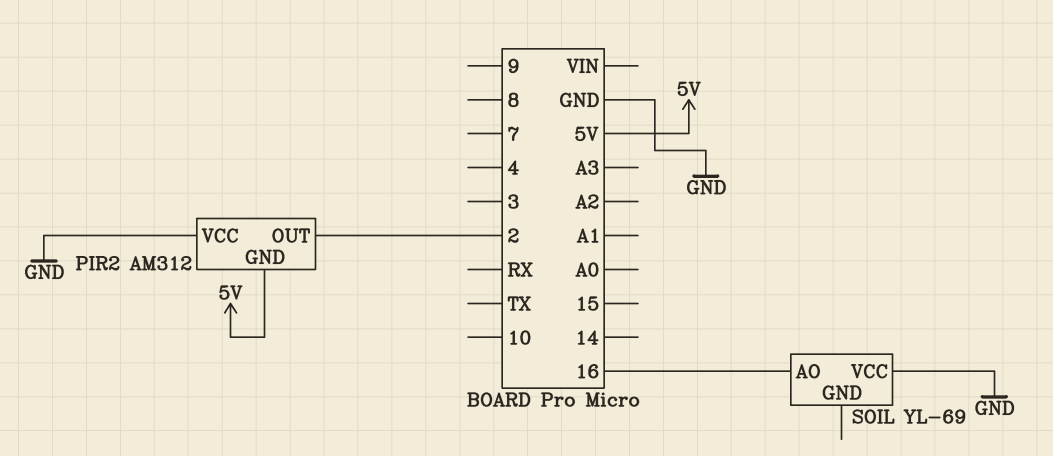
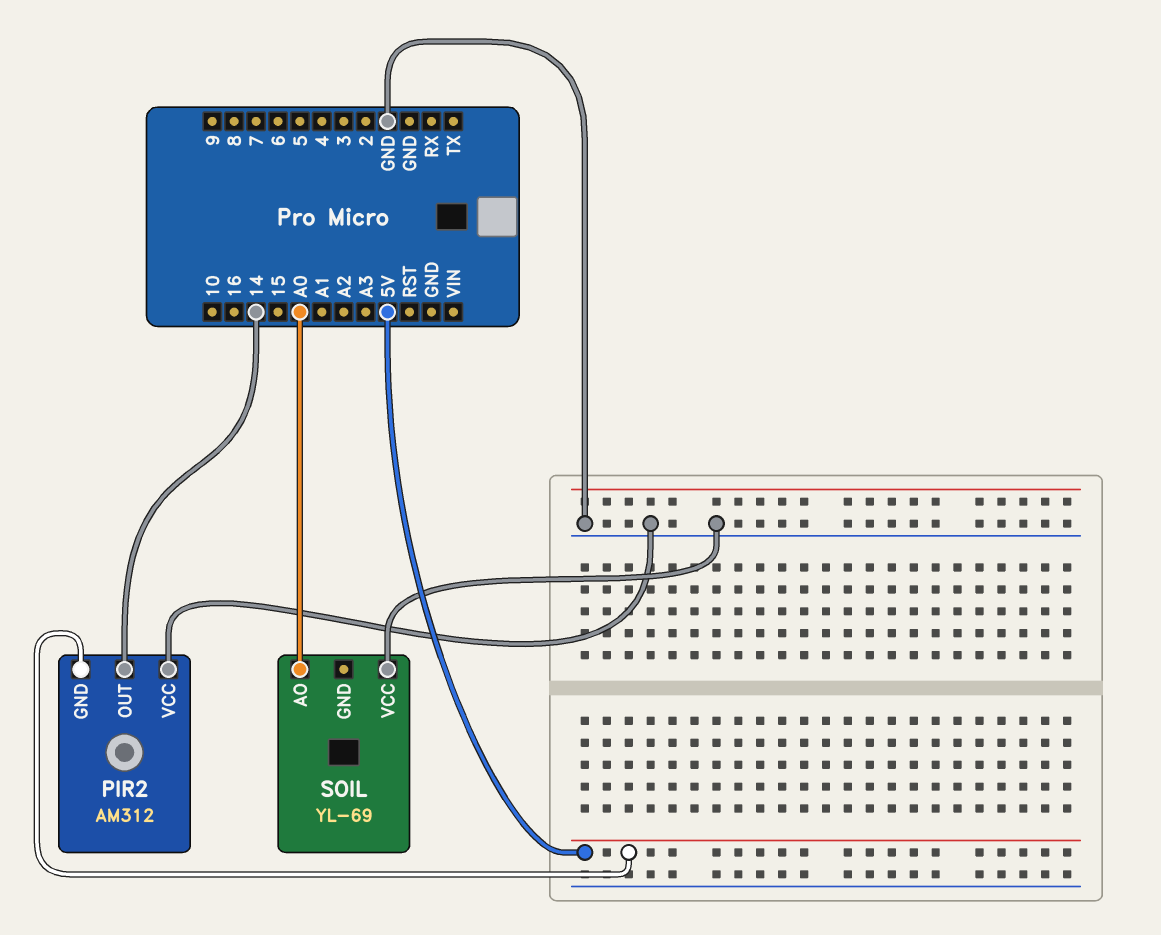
PIR2 pin OUT: 2 -> 14
SOIL pin AO: 16 -> A0

